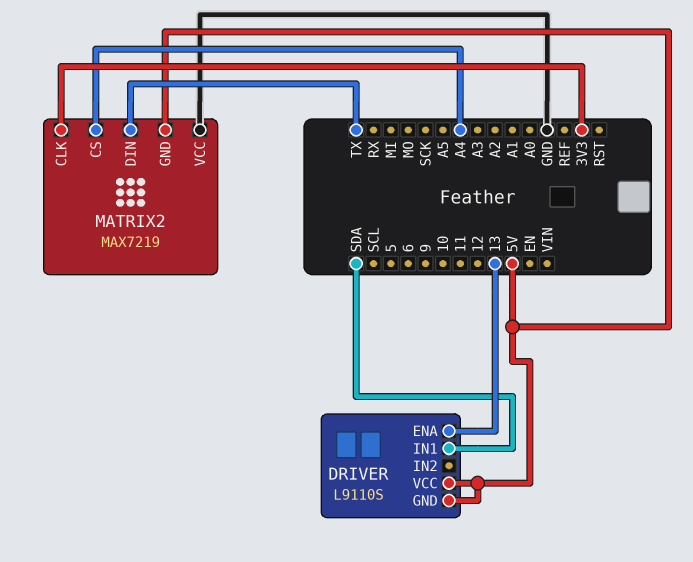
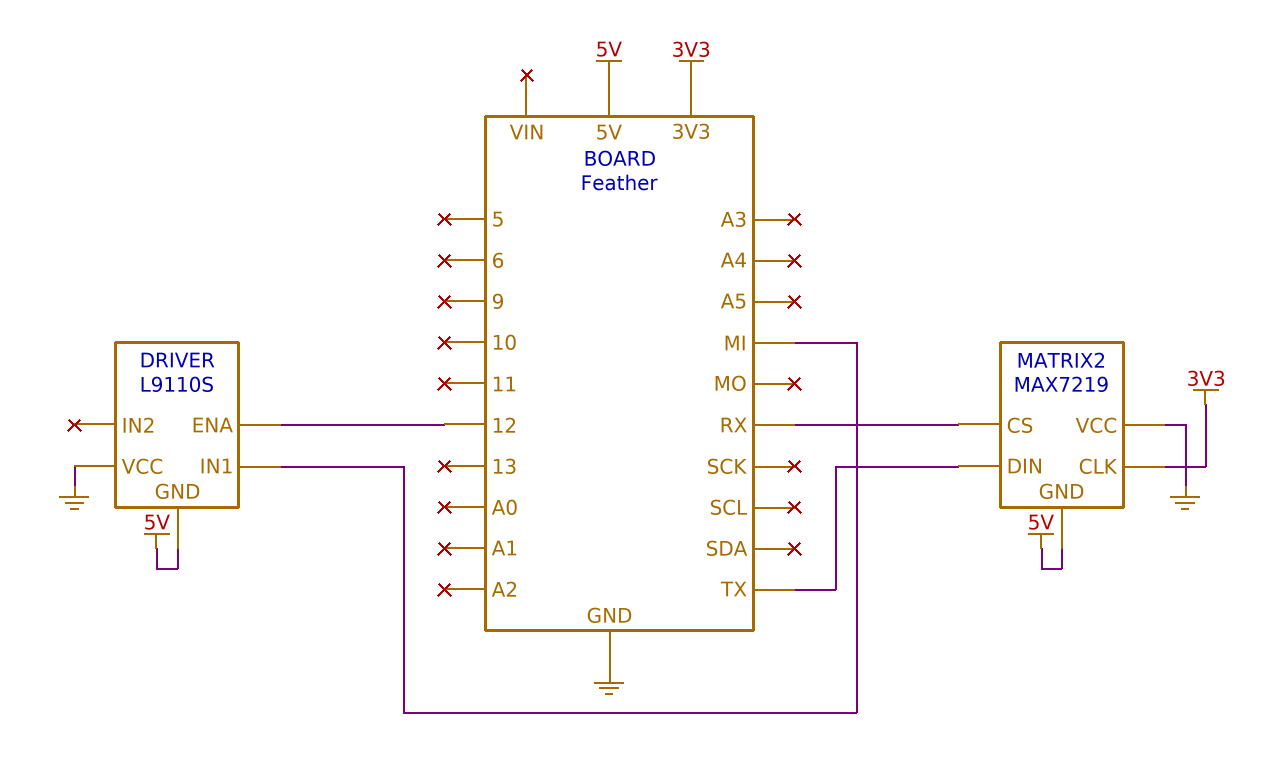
DRIVER pin ENA: 13 -> 12
DRIVER pin IN1: SDA -> MI
DRIVER pin VCC: 5V -> GND
MATRIX2 pin CS: A4 -> RX

